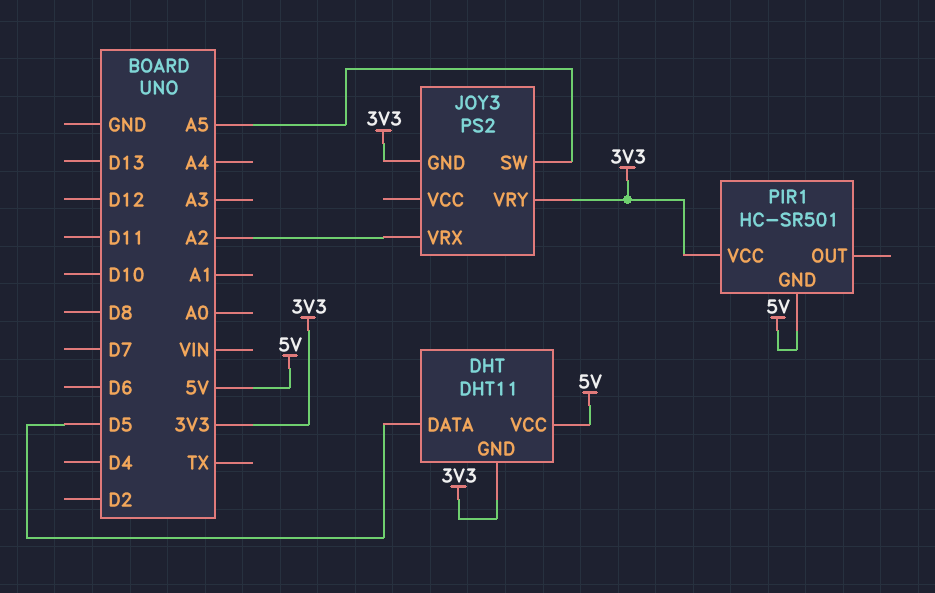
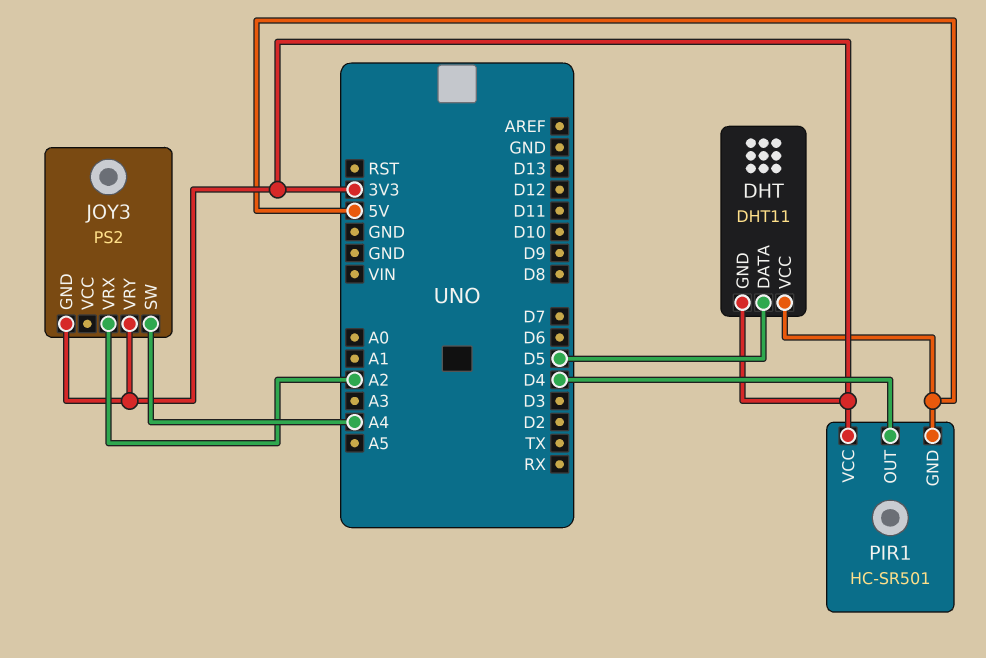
JOY3 pin SW: A5 -> A4
PIR1 pin OUT: none -> D4

